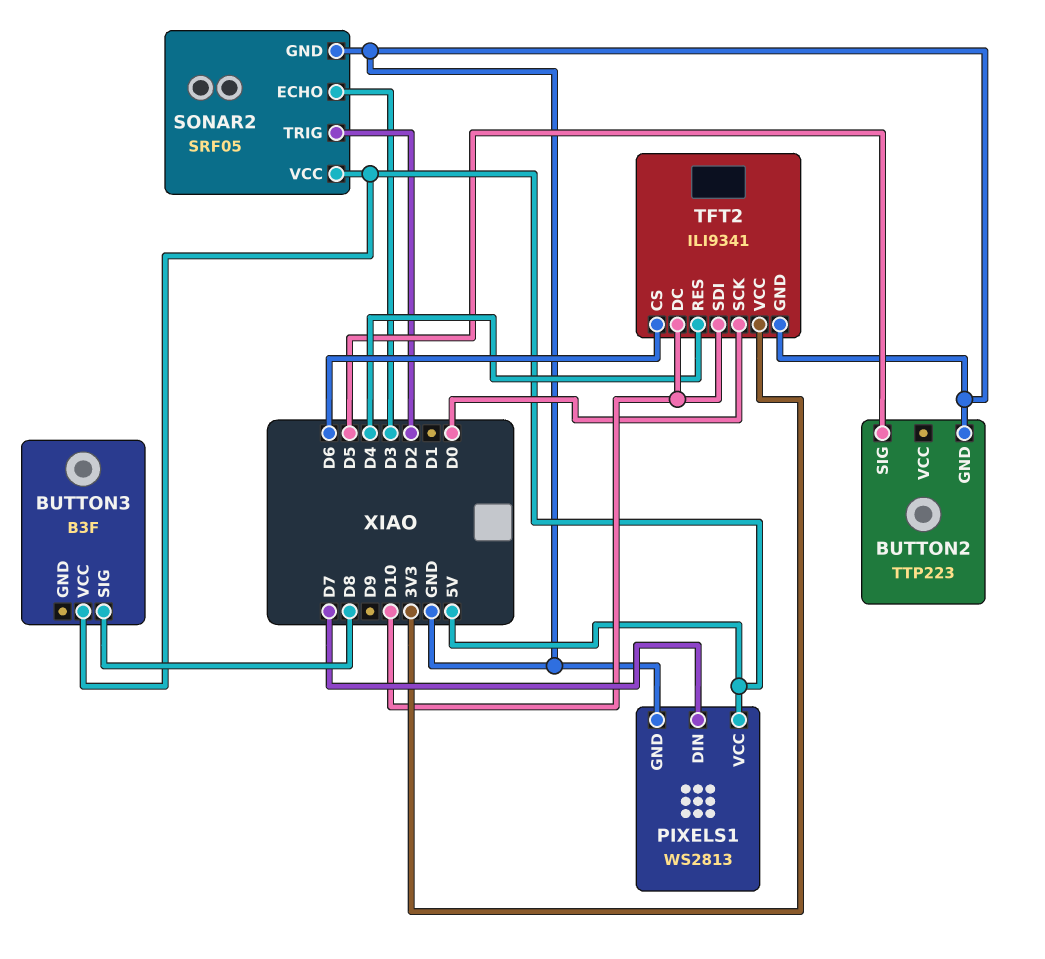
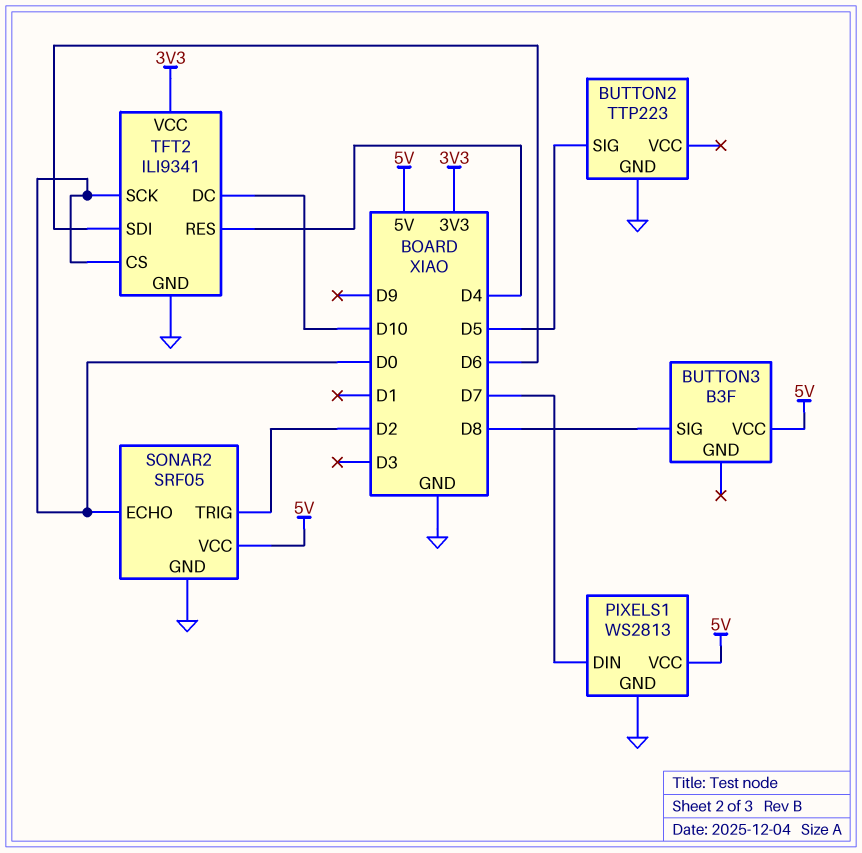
SONAR2 pin ECHO: D3 -> D0
TFT2 pin CS: D6 -> D0
TFT2 pin SDI: D10 -> D6

